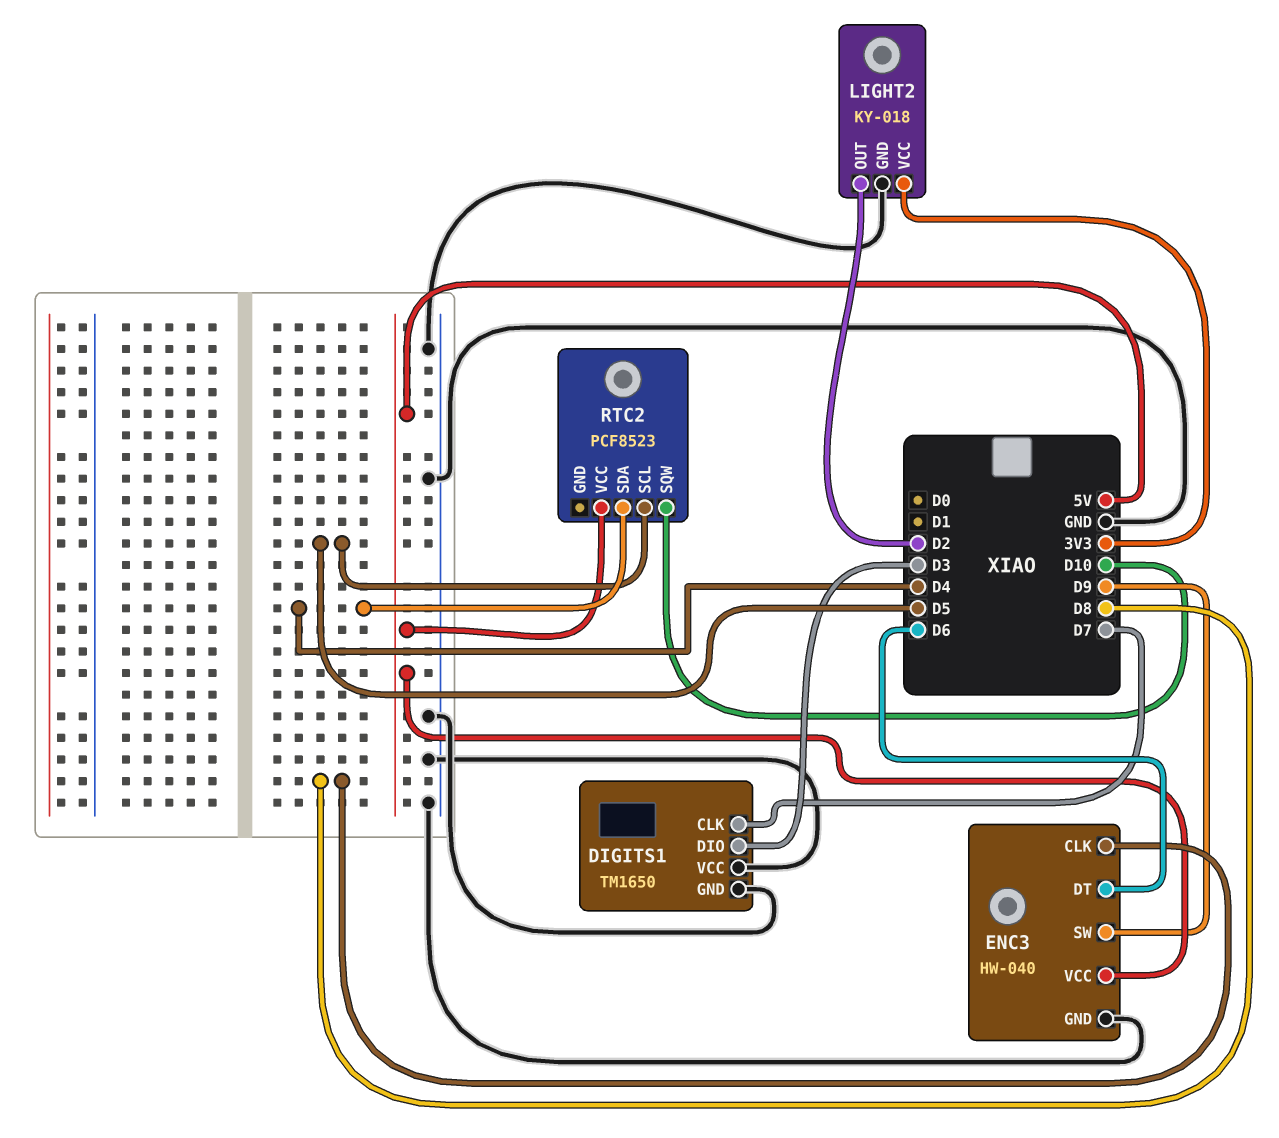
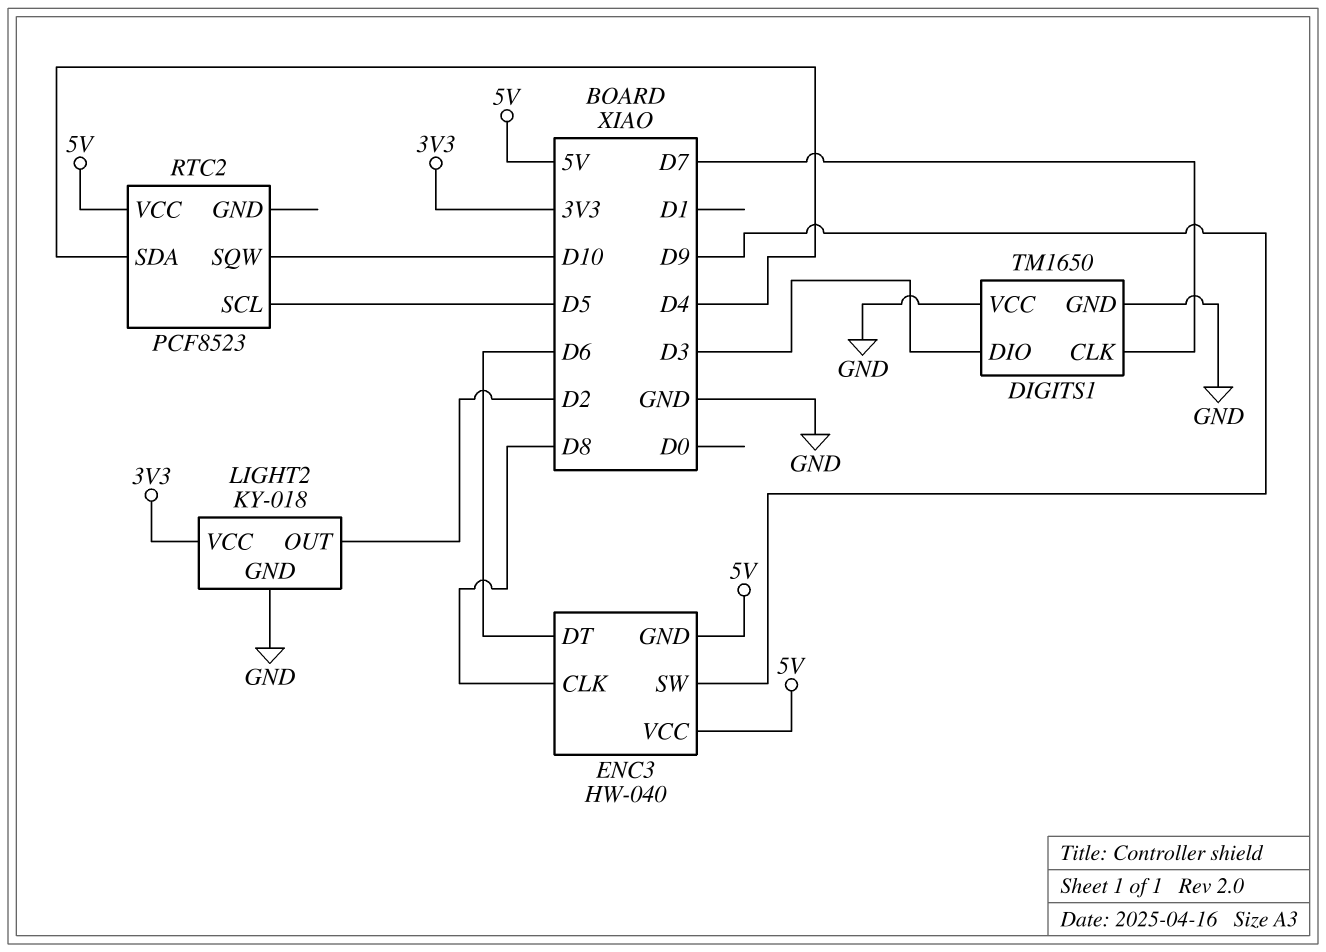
ENC3 pin GND: GND -> 5V

